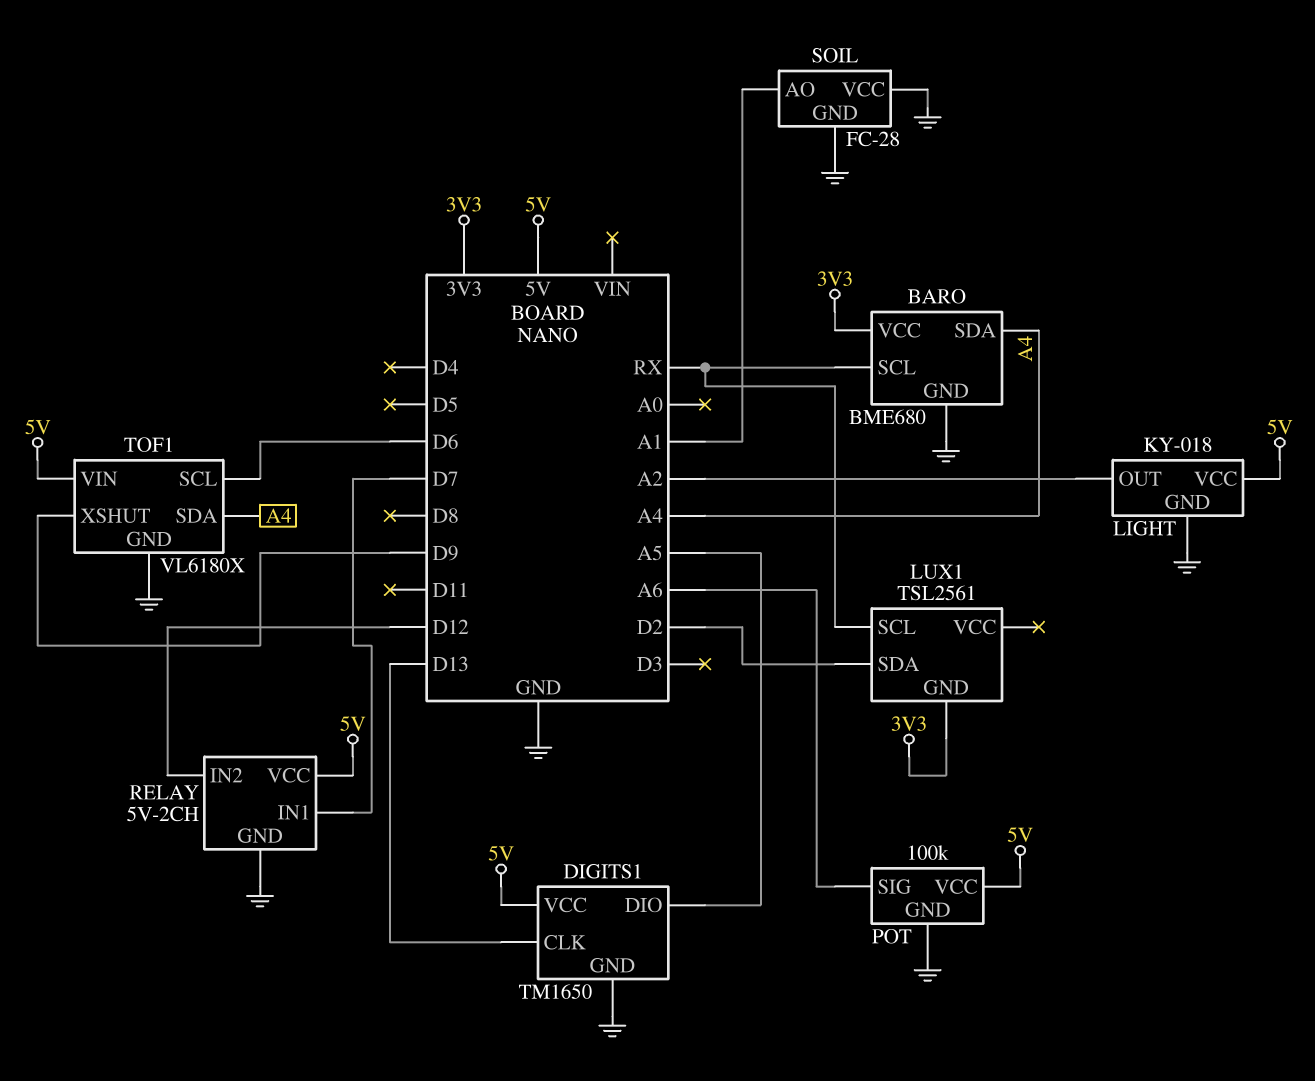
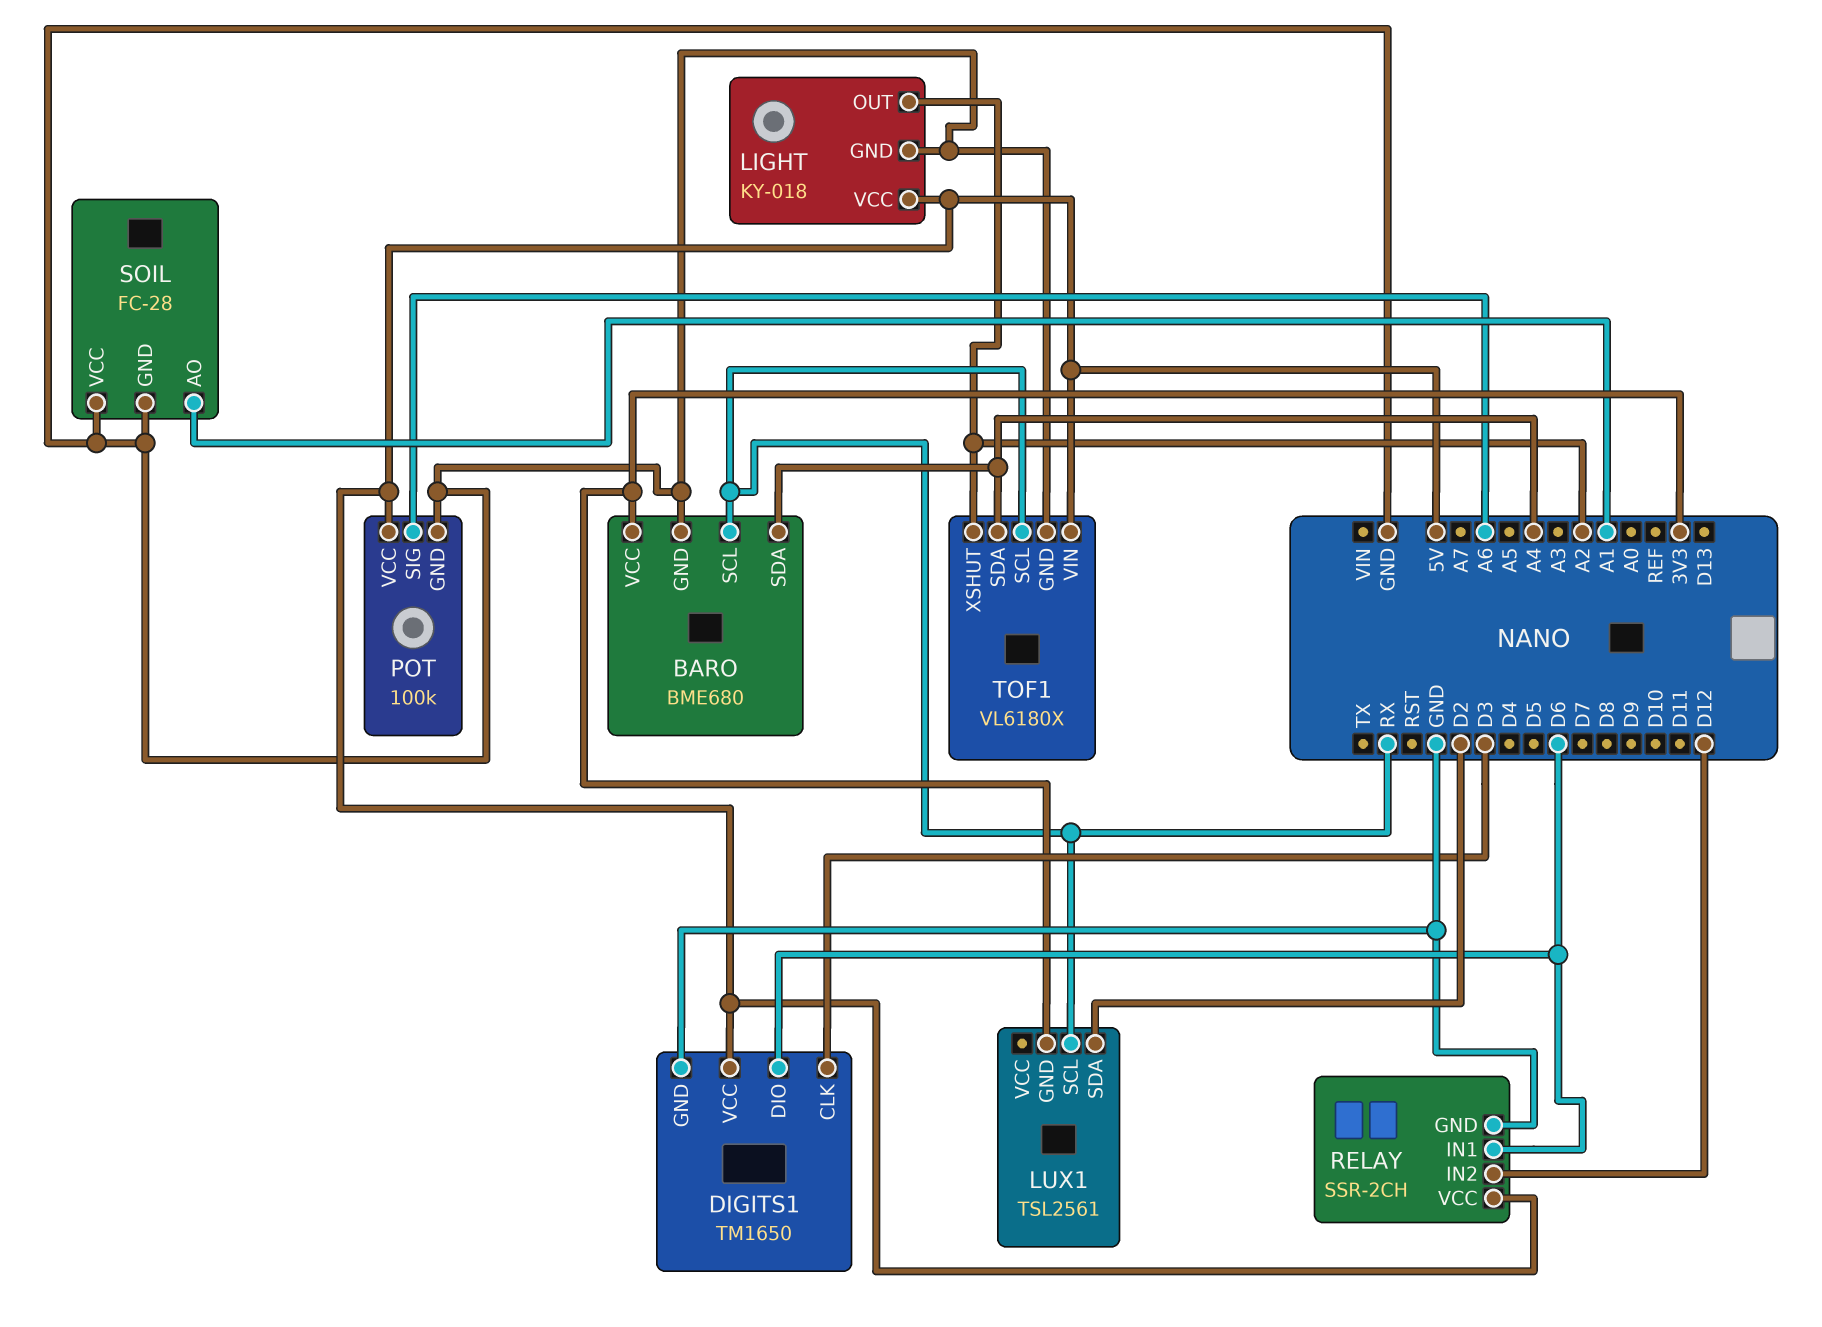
DIGITS1 pin CLK: D13 -> D3
DIGITS1 pin DIO: A5 -> D6
RELAY: 5V-2CH -> SSR-2CH
RELAY pin IN1: D7 -> D6
TOF1 pin SCL: D6 -> RX
TOF1 pin XSHUT: D9 -> A2

